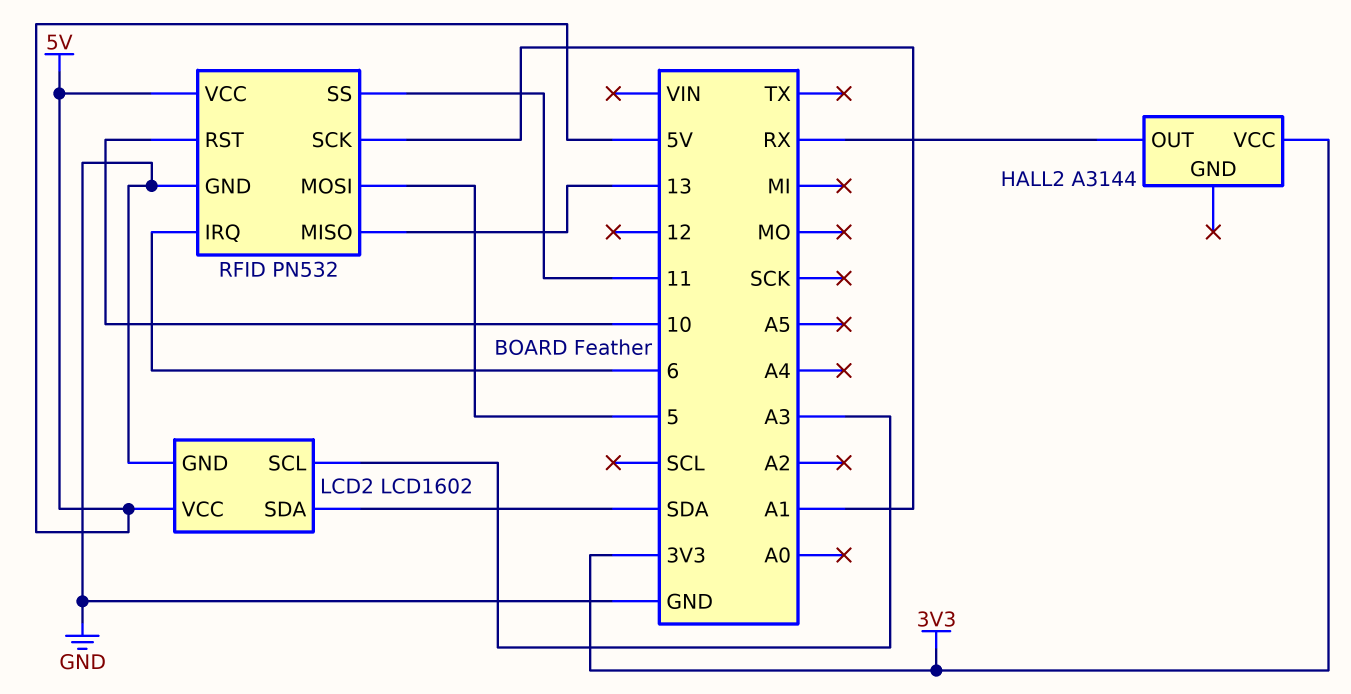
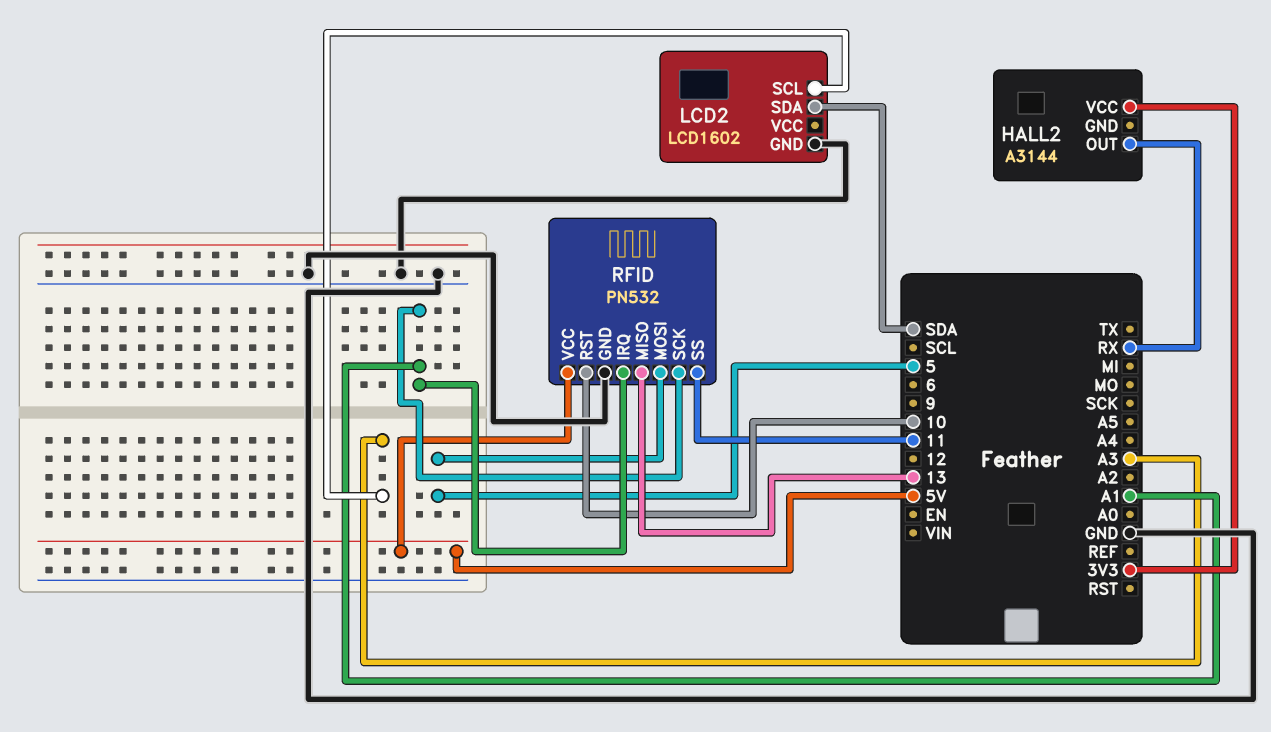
LCD2 pin VCC: 5V -> none
RFID pin IRQ: 6 -> A1

